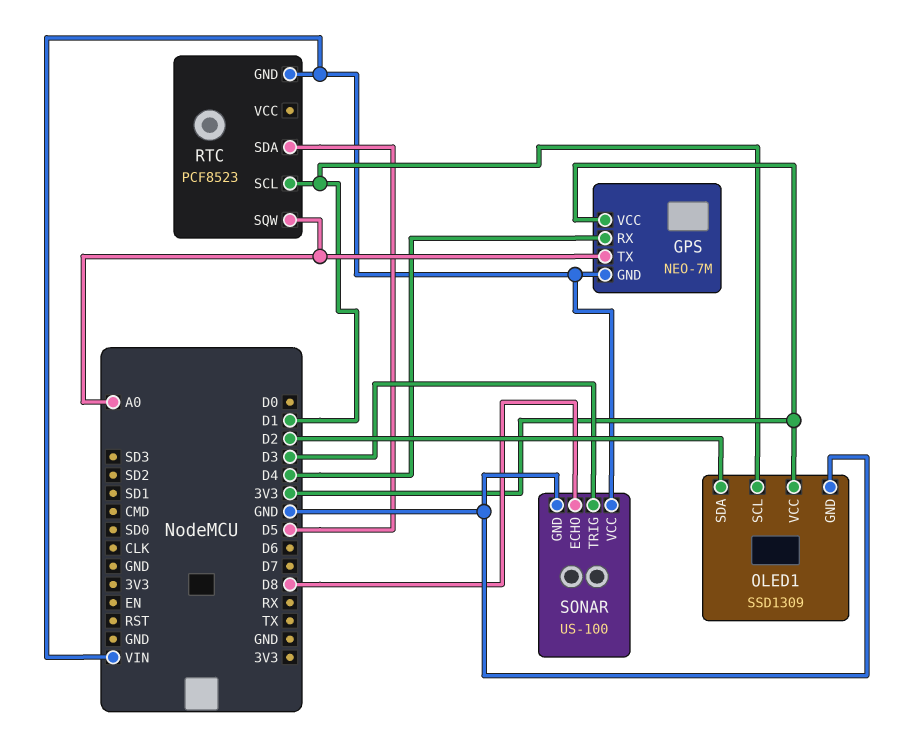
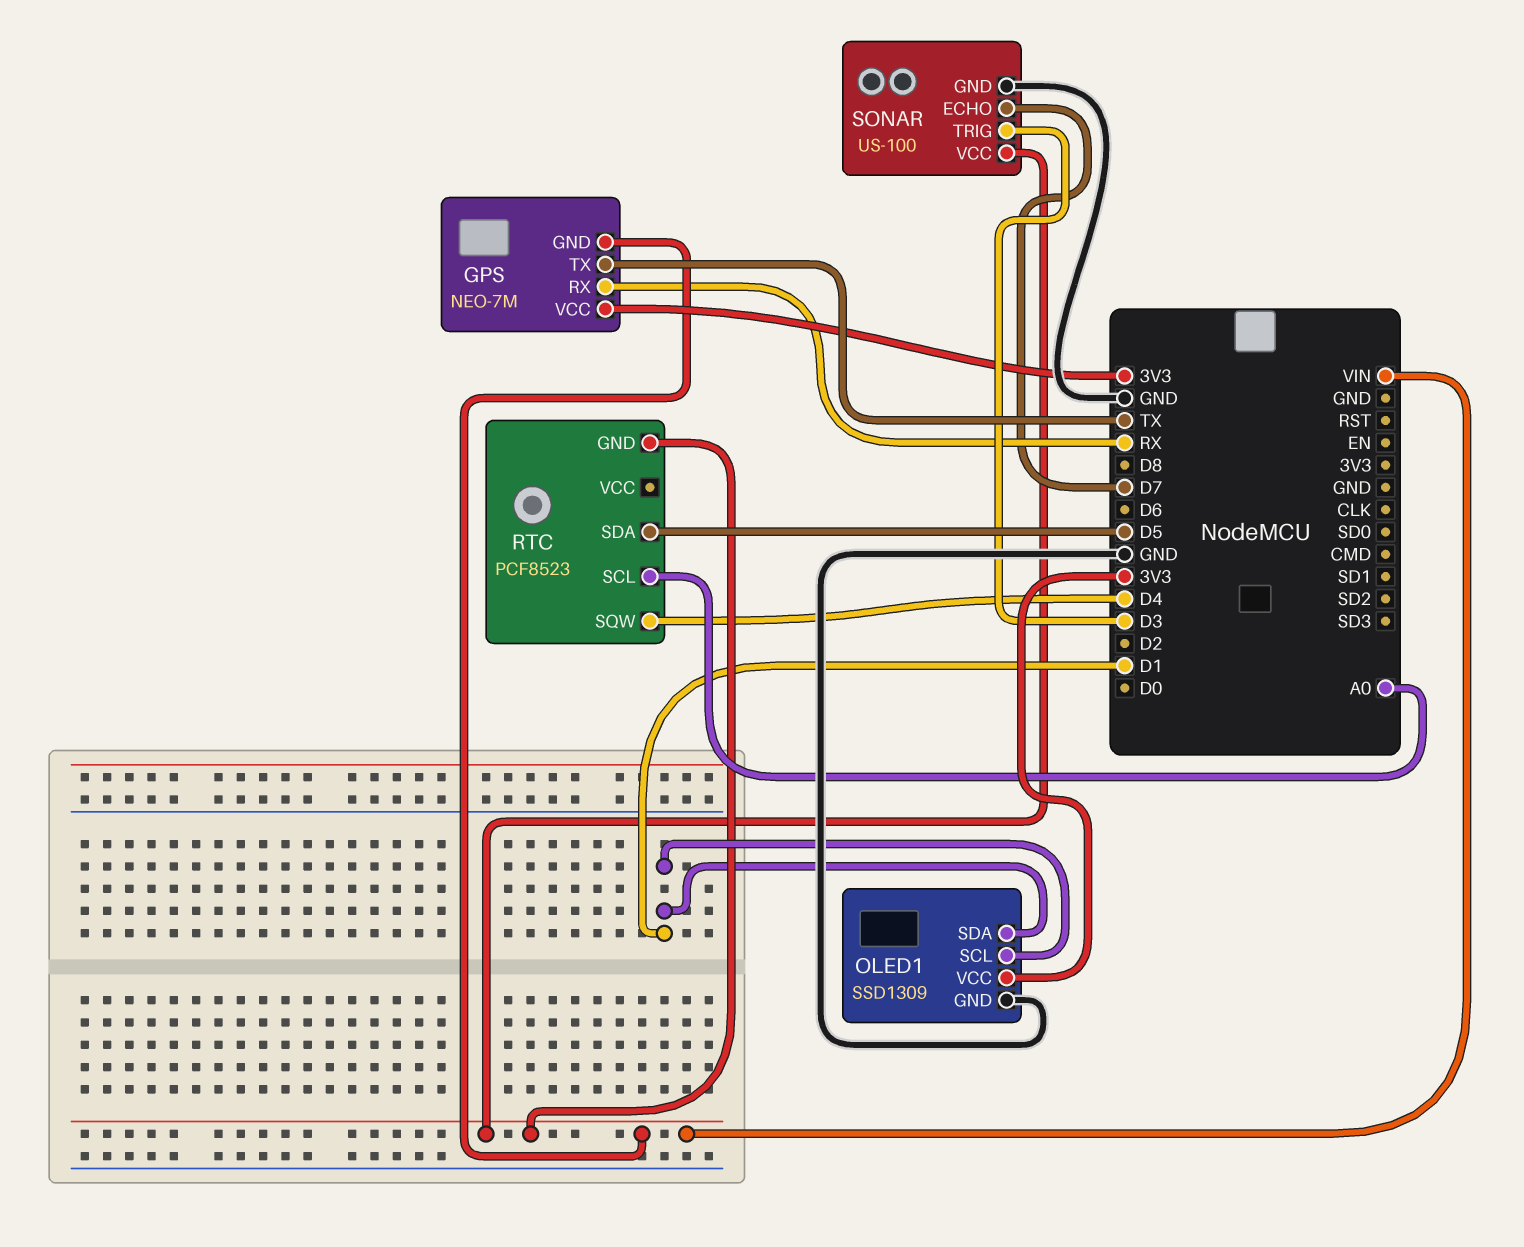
GPS pin RX: D4 -> RX
GPS pin TX: A0 -> TX
OLED1 pin SDA: D2 -> D1
RTC pin SCL: D1 -> A0
RTC pin SQW: A0 -> D4
SONAR pin ECHO: D8 -> D7

